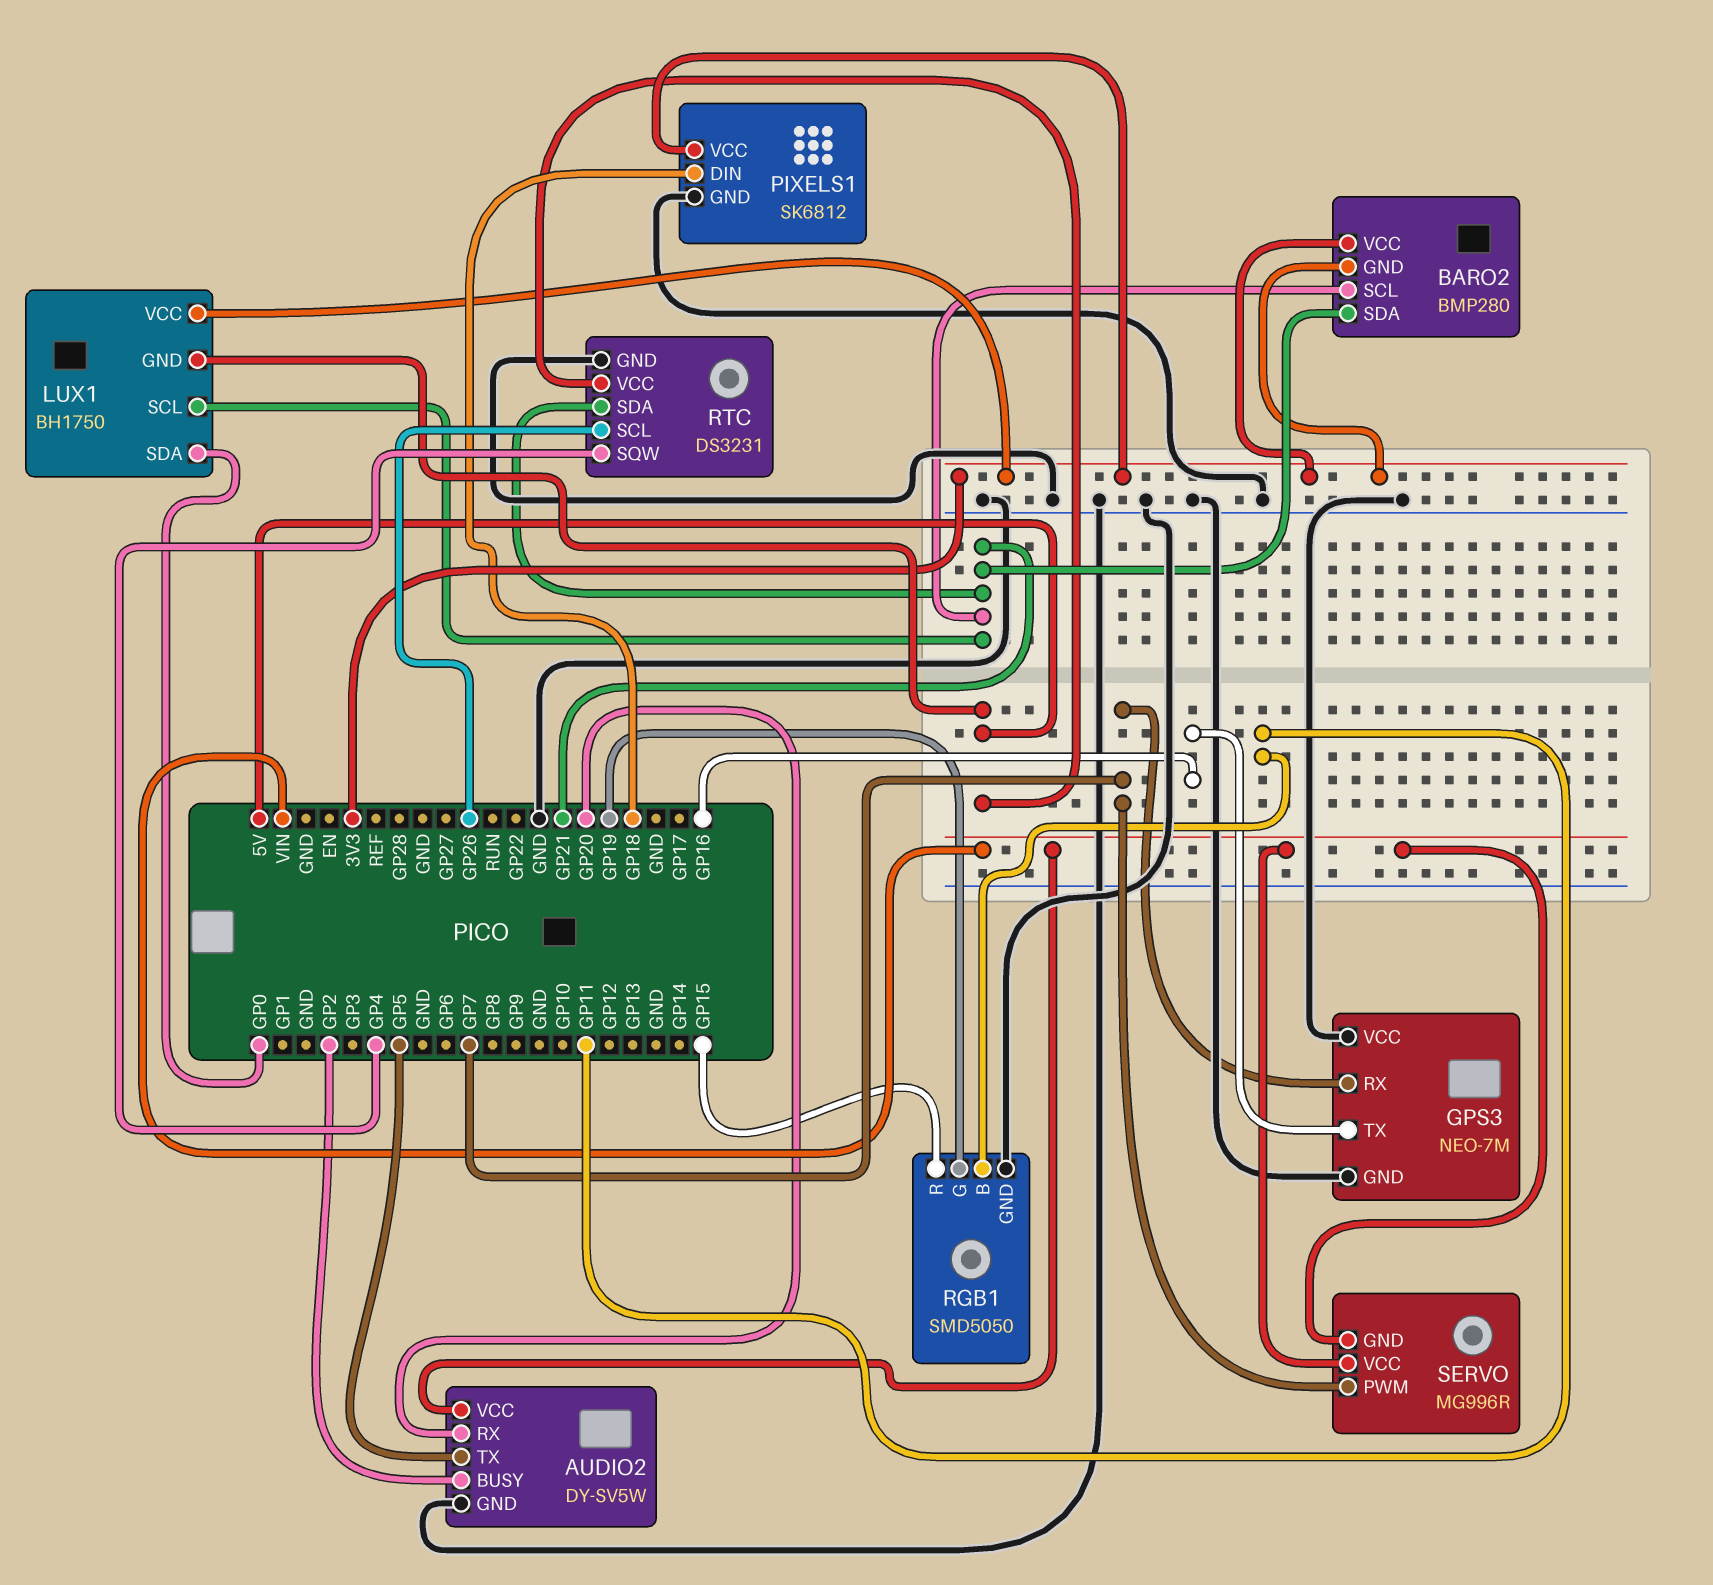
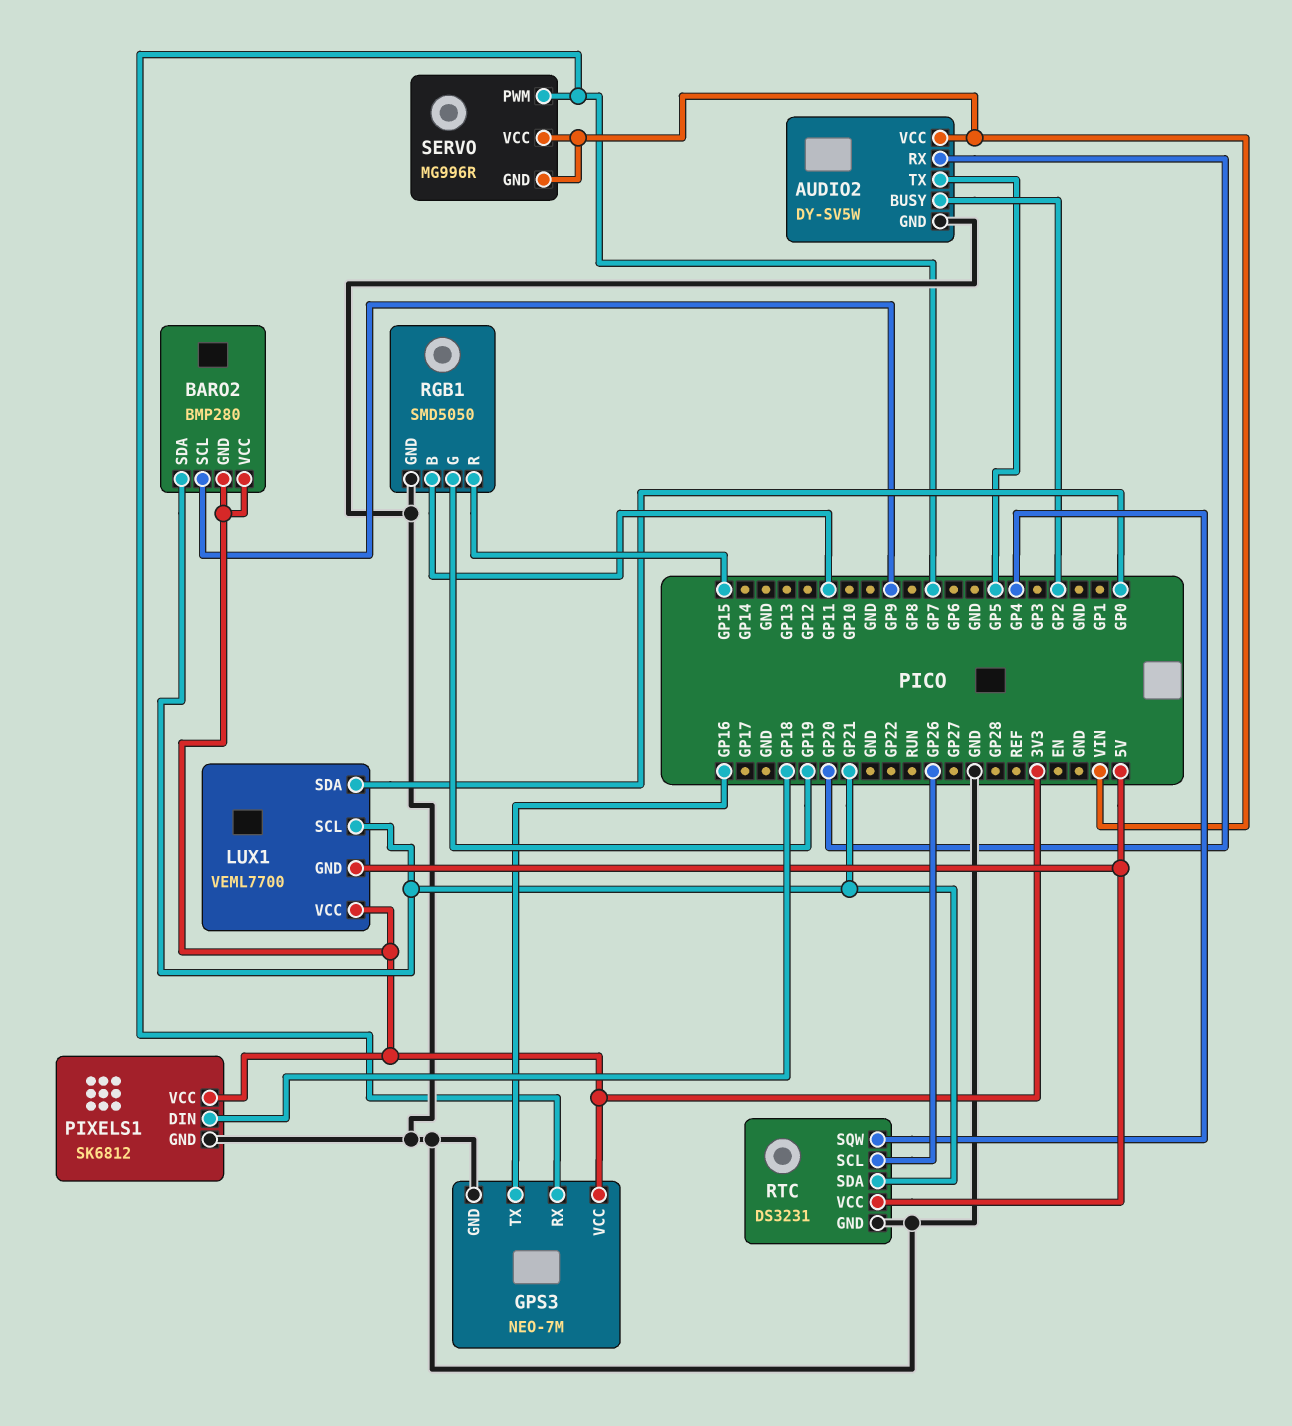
BARO2 pin SCL: GP21 -> GP9
GPS3 pin VCC: GND -> 3V3
LUX1: BH1750 -> VEML7700

